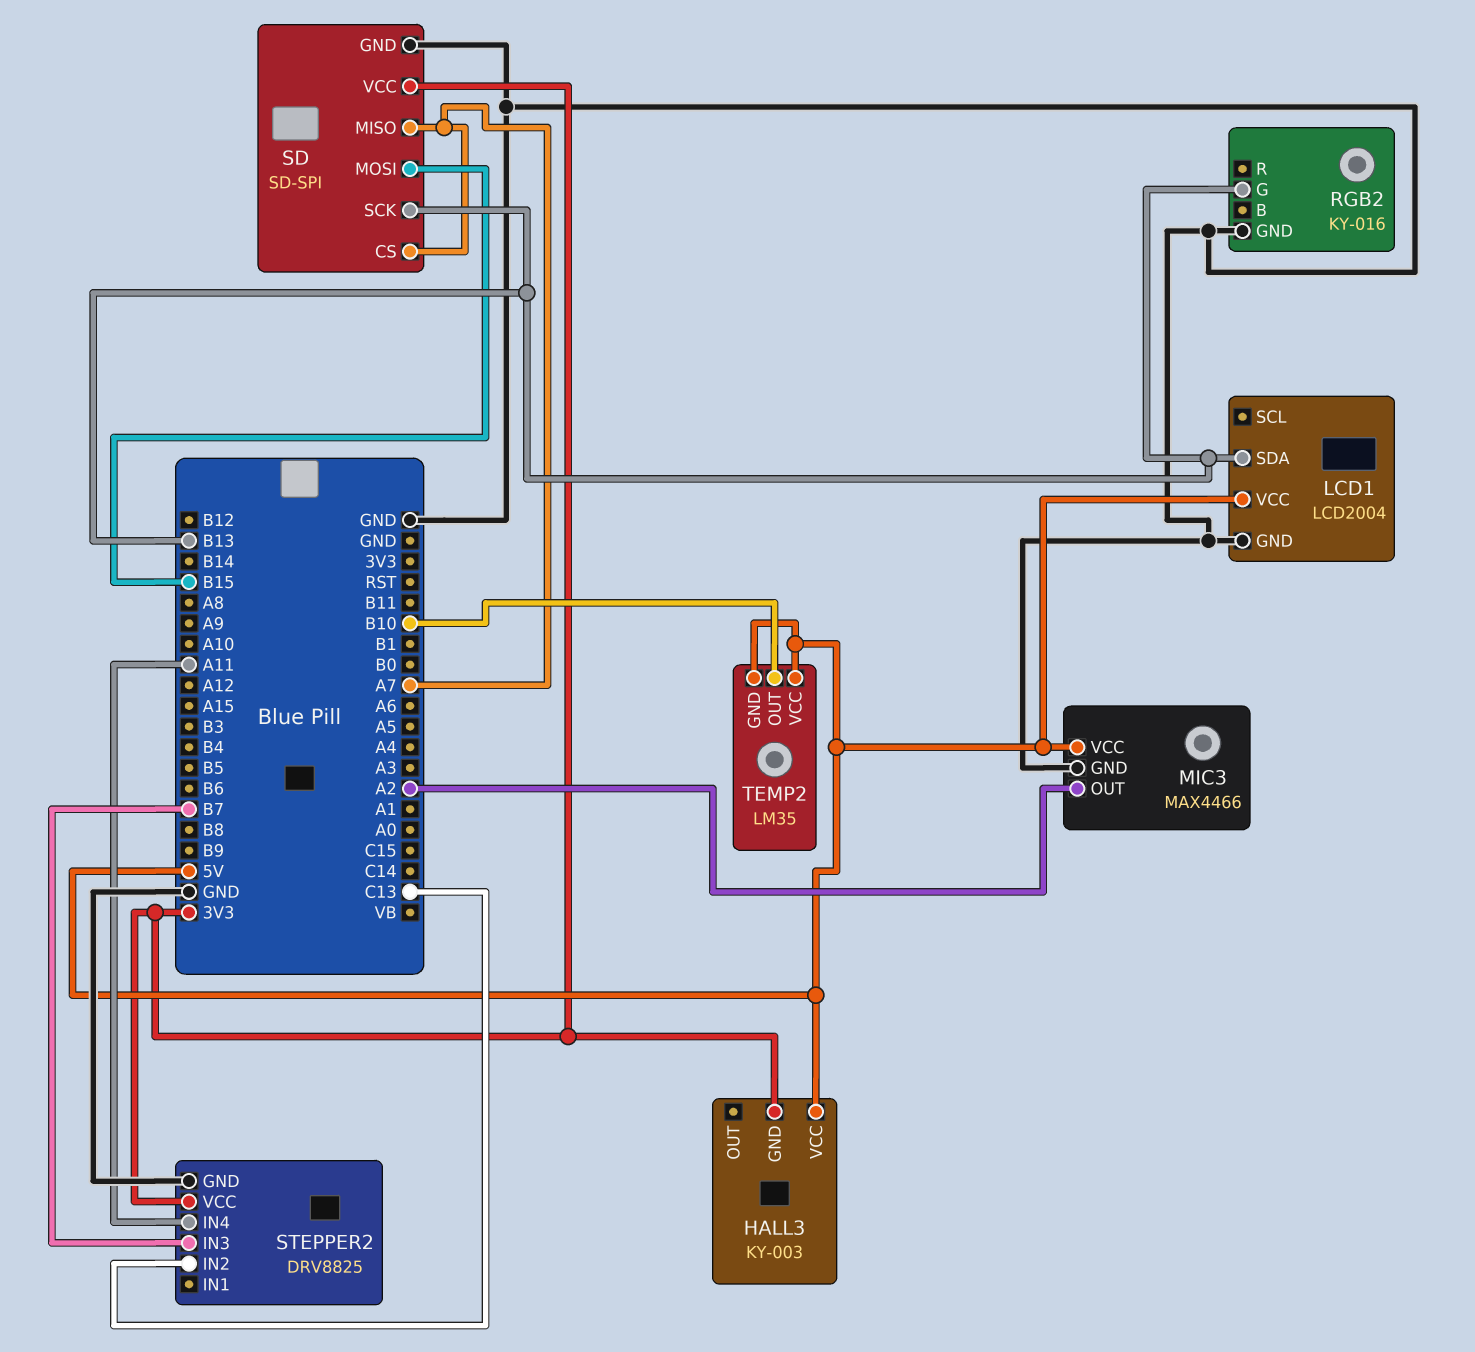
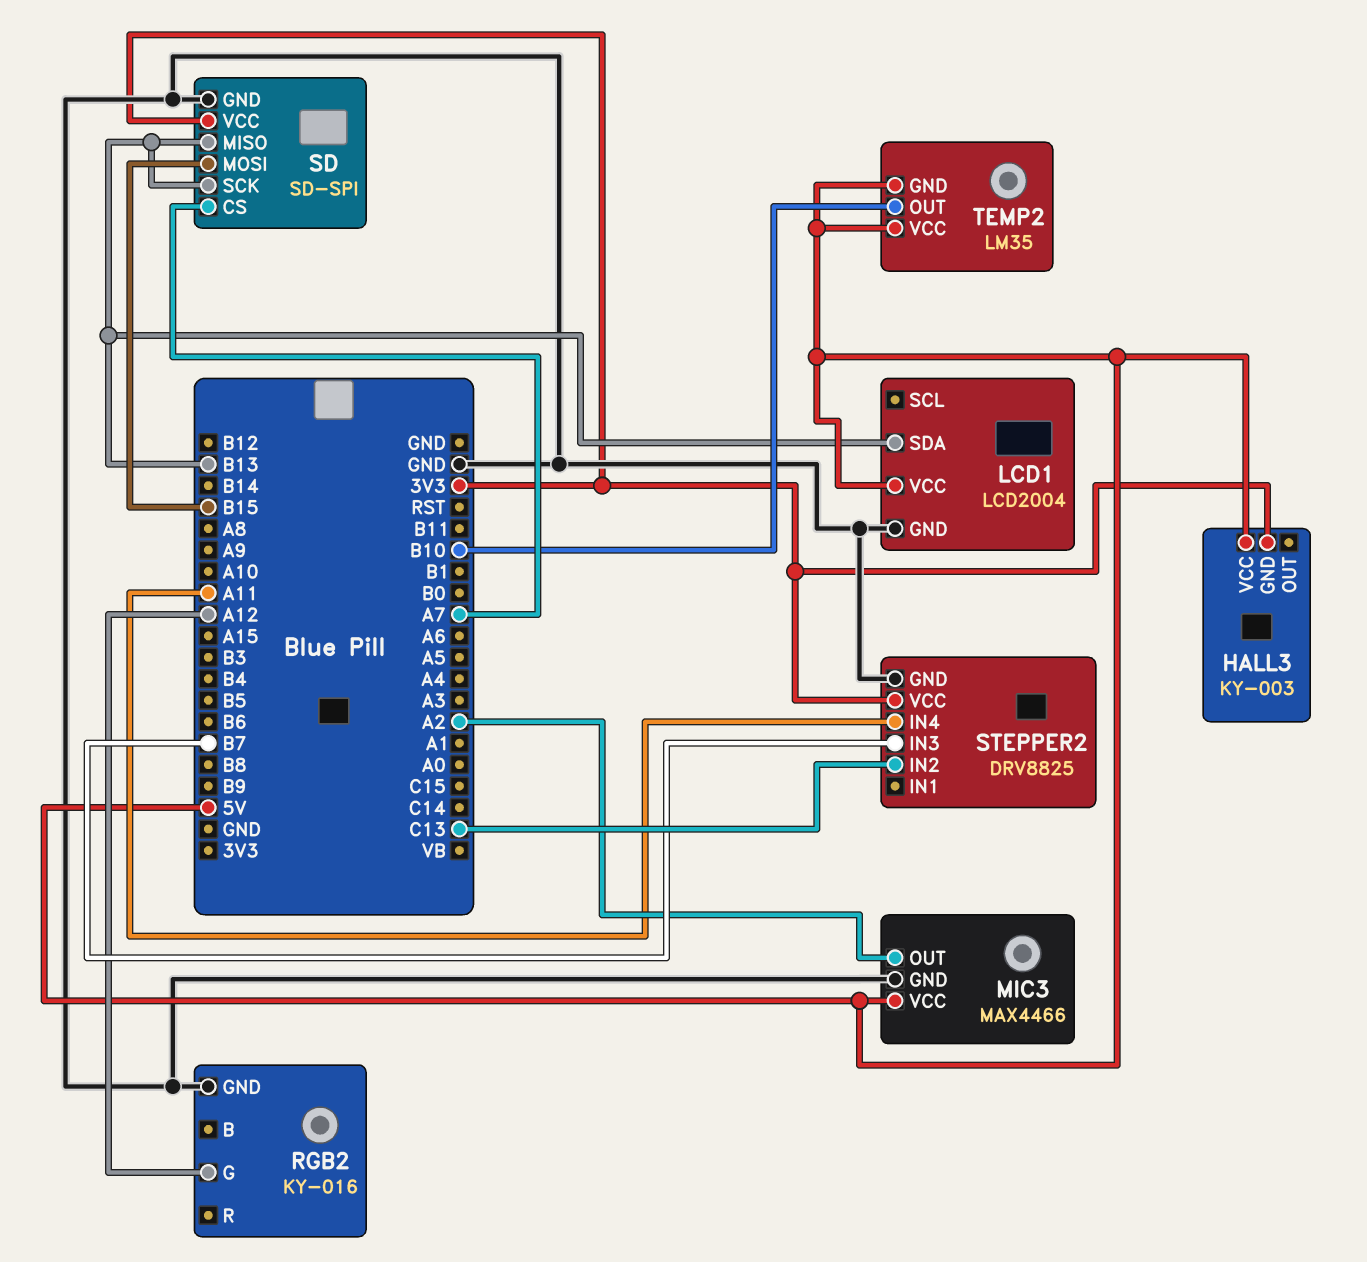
RGB2 pin G: B13 -> A12
SD pin MISO: A7 -> B13

